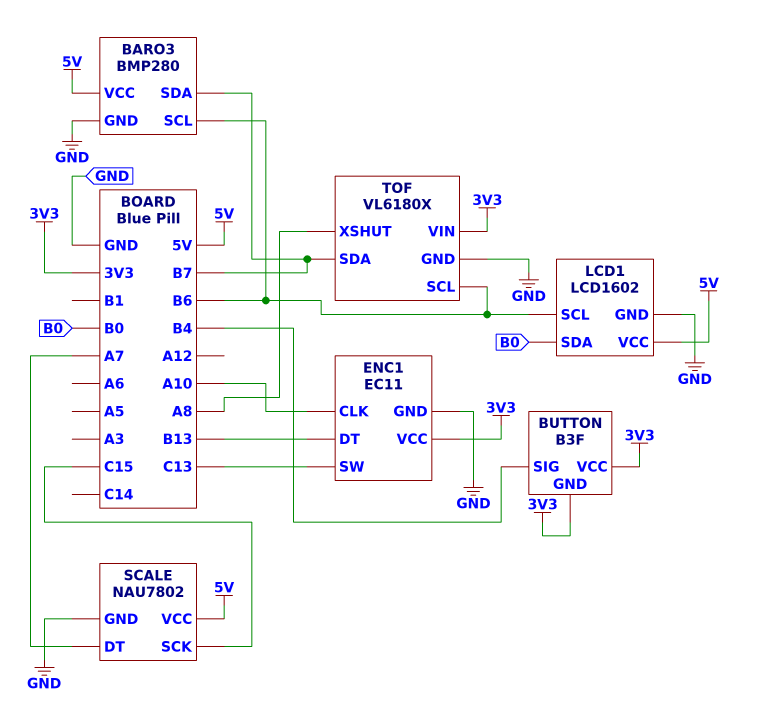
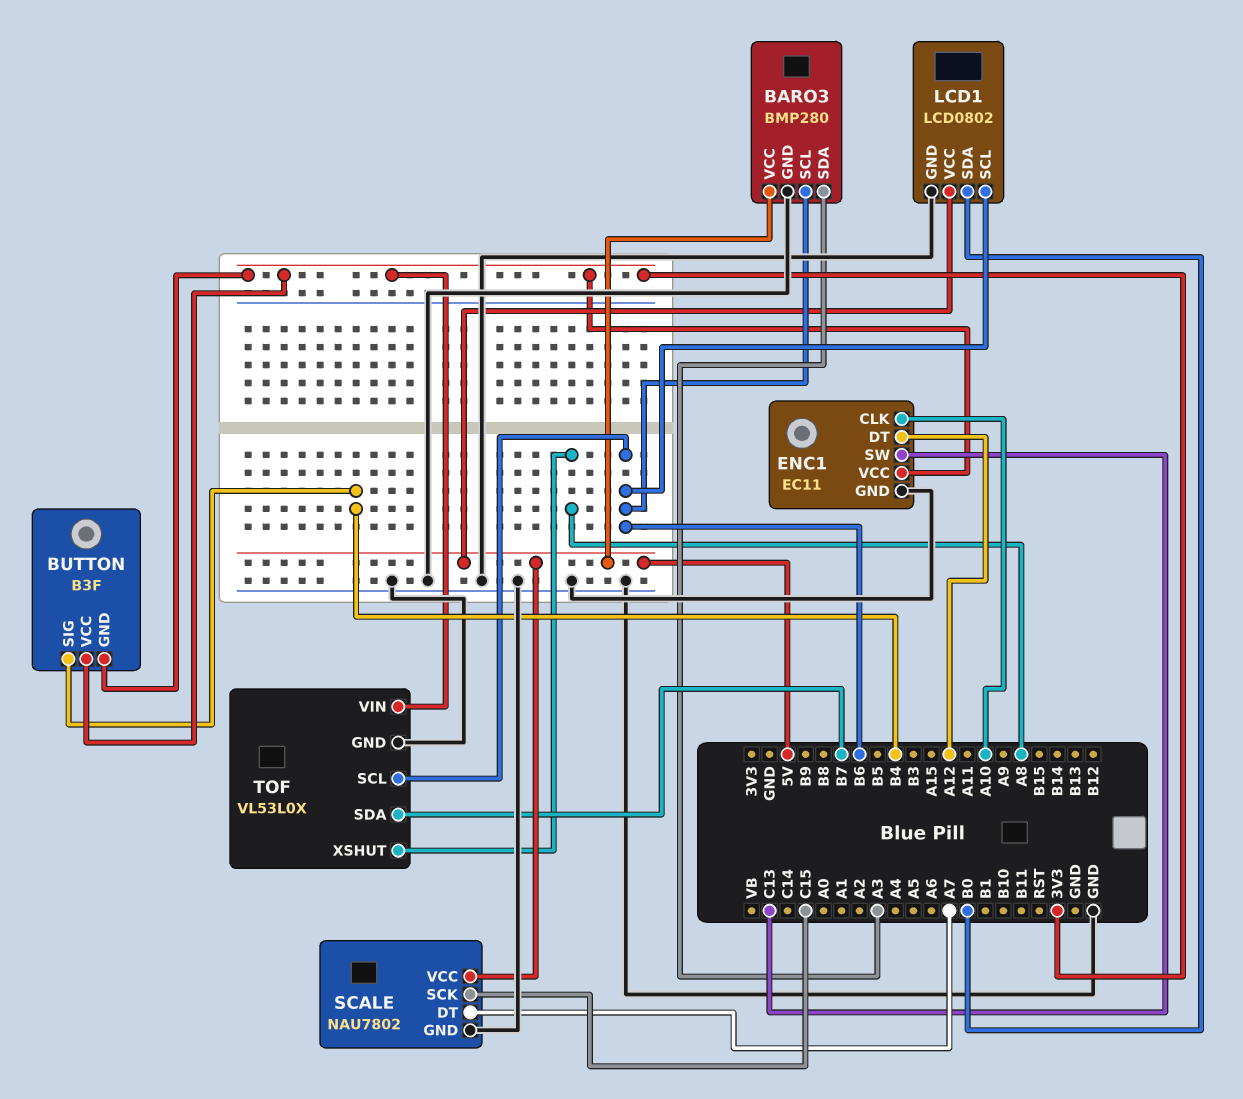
BARO3 pin SDA: B7 -> A3
ENC1 pin DT: B13 -> A12
LCD1: LCD1602 -> LCD0802
TOF: VL6180X -> VL53L0X

